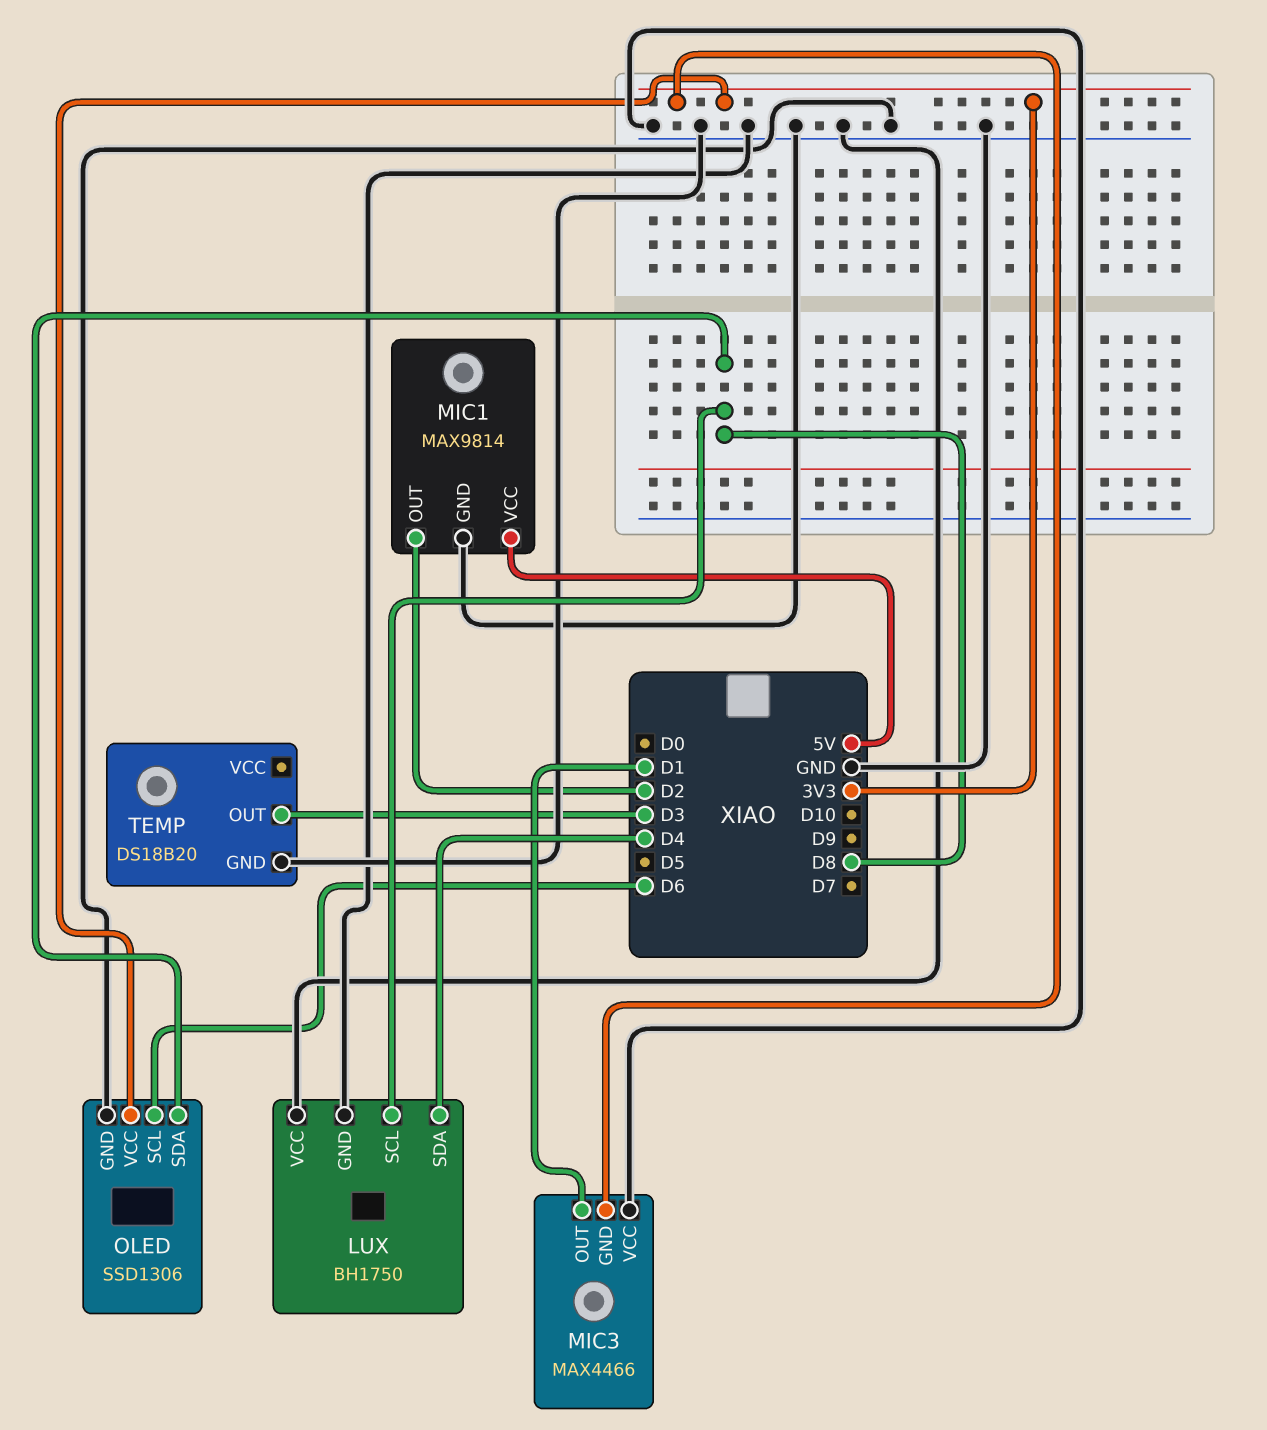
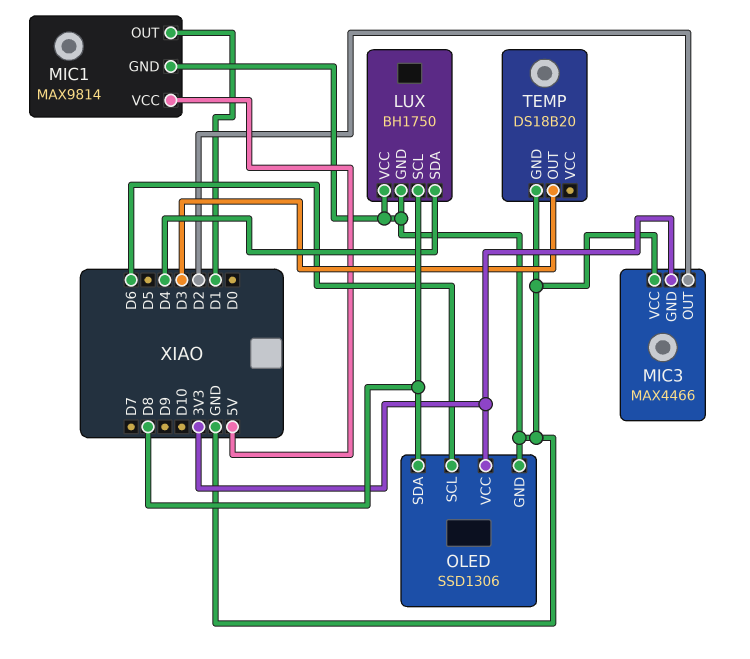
MIC1 pin OUT: D2 -> D1
MIC3 pin OUT: D1 -> D2

